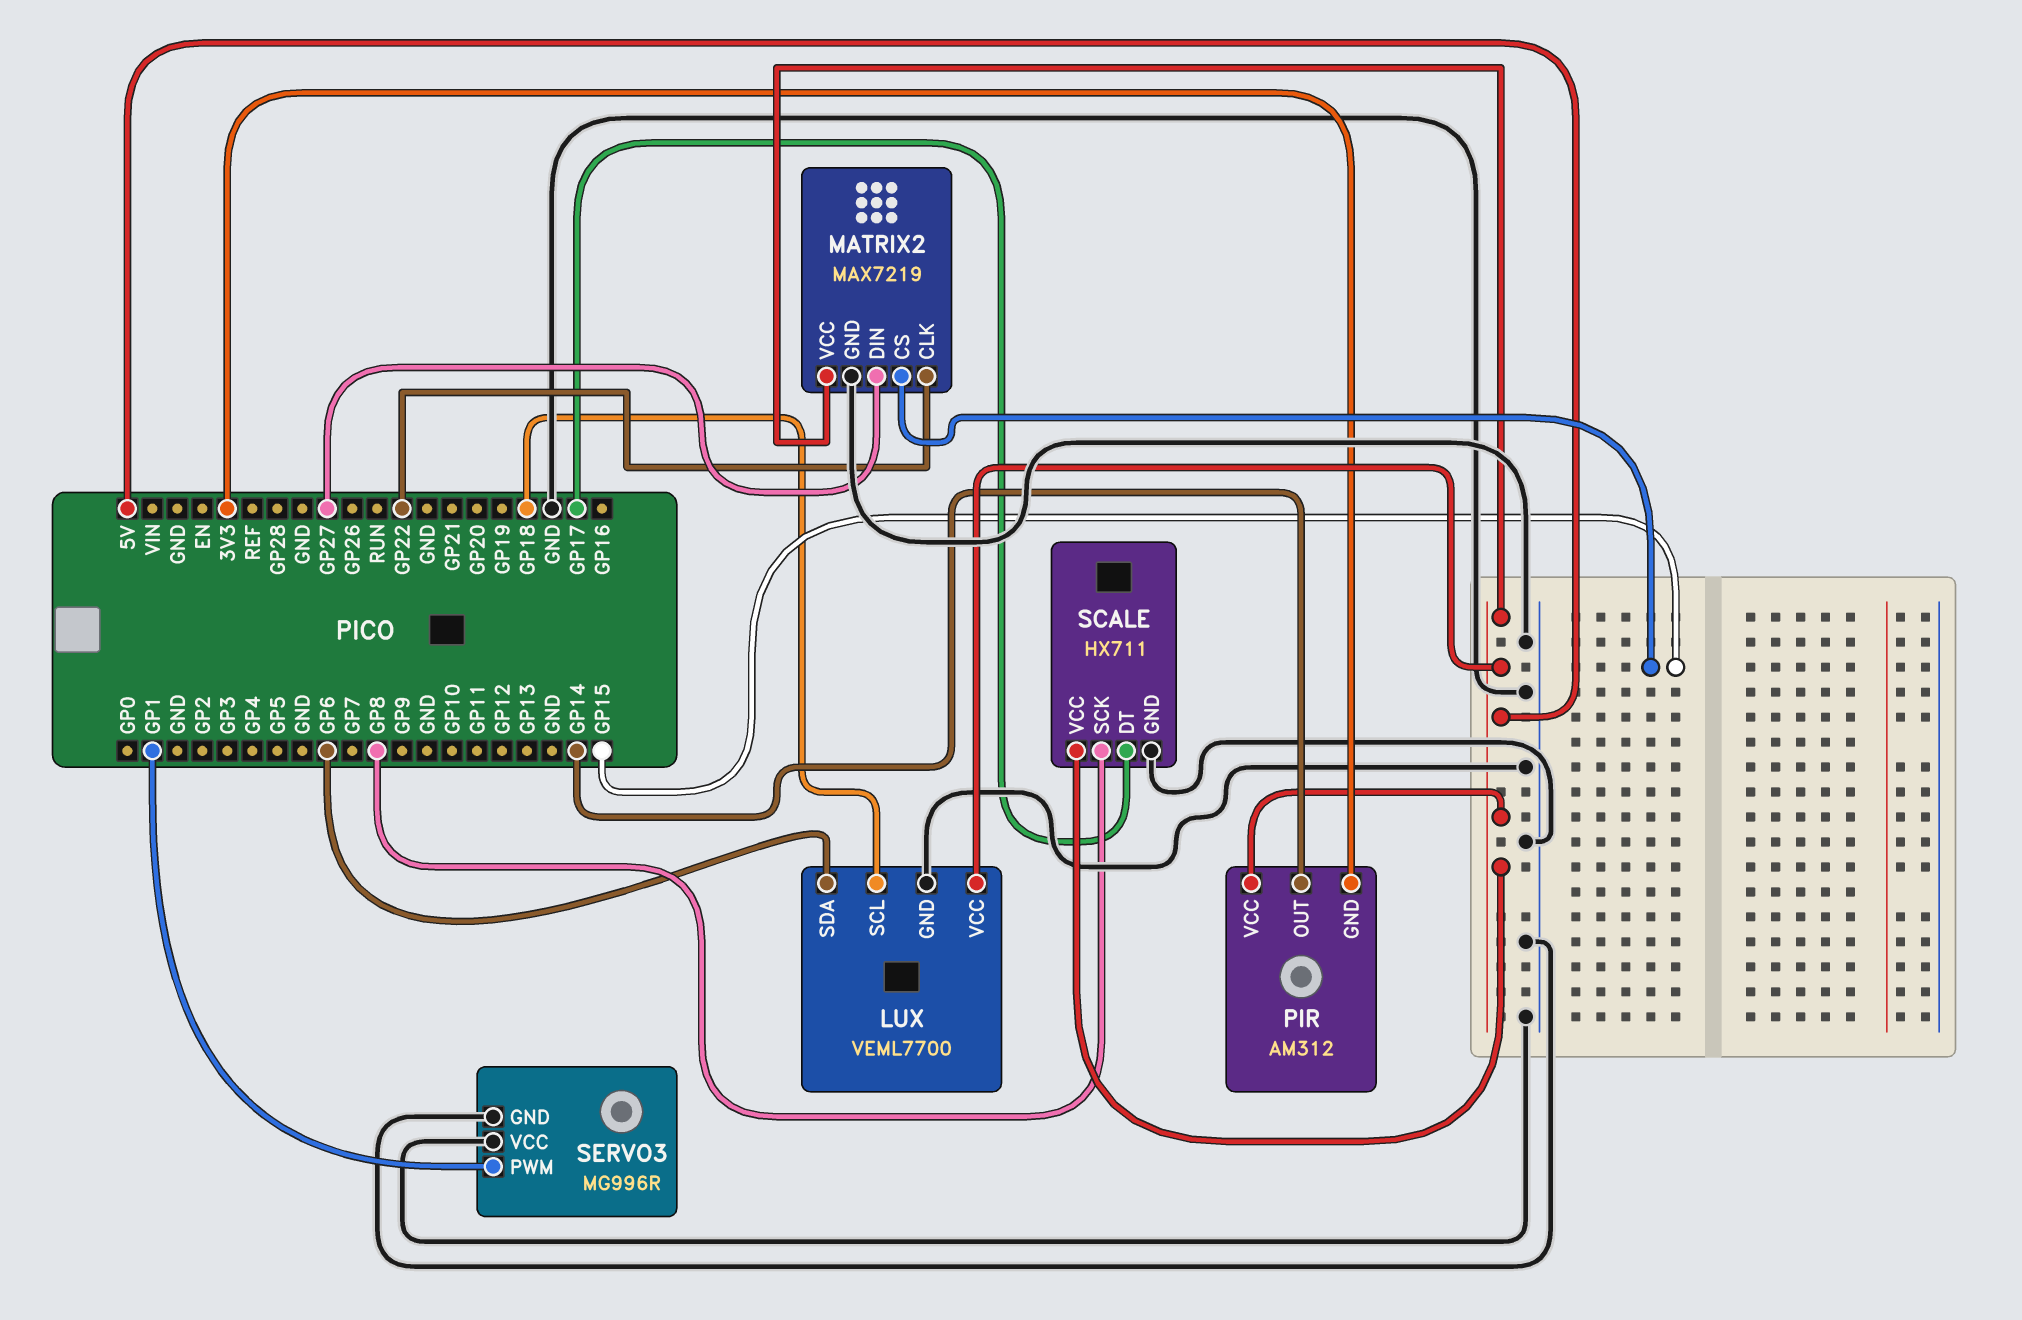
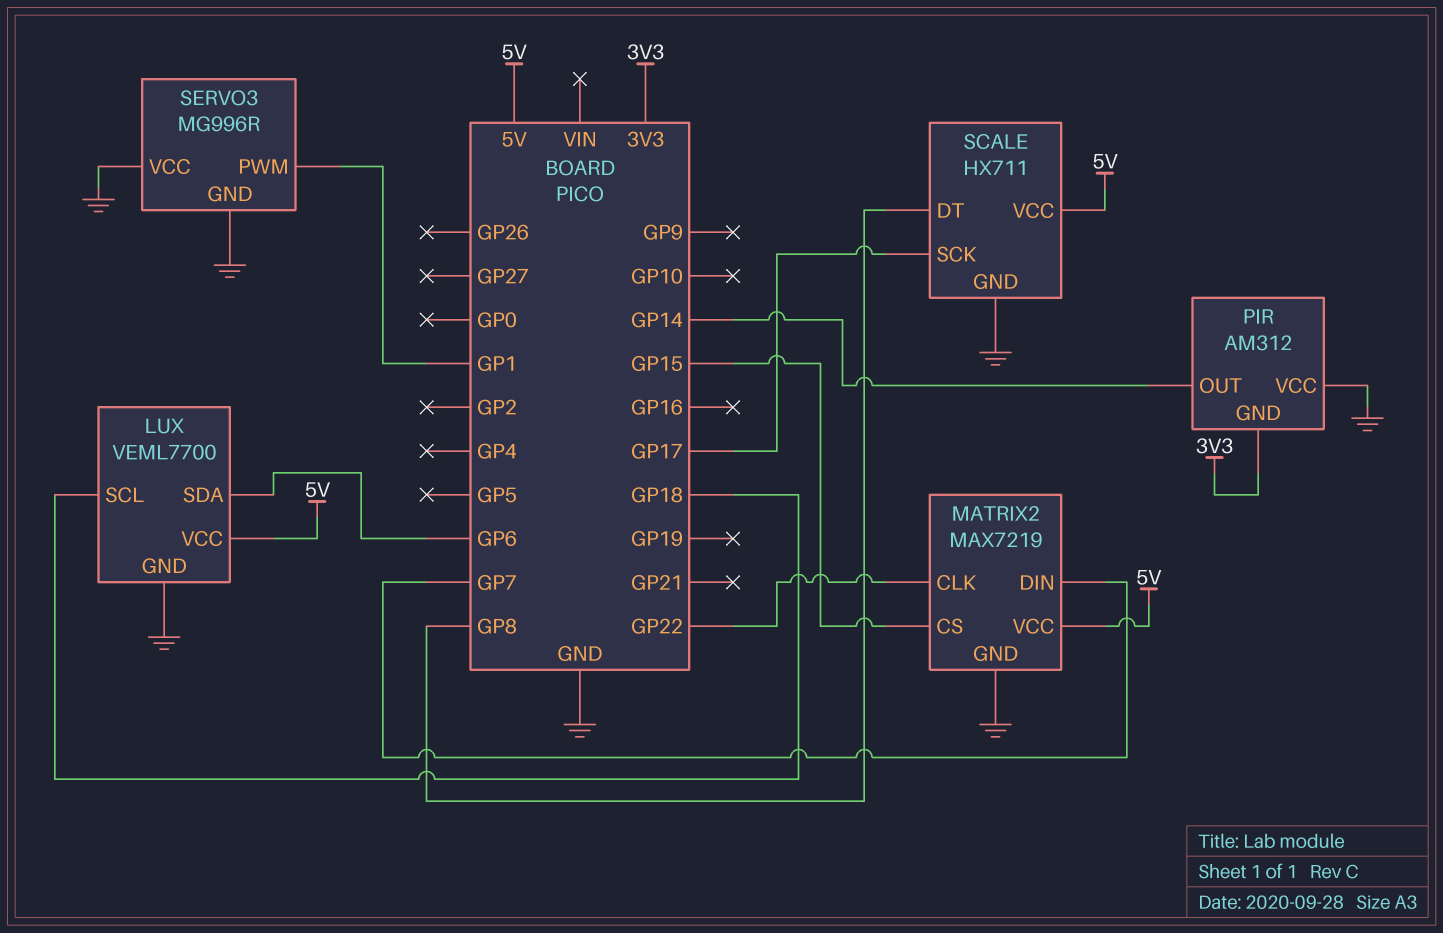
MATRIX2 pin DIN: GP27 -> GP7
PIR pin VCC: 5V -> GND
SCALE pin DT: GP17 -> GP8
SCALE pin SCK: GP8 -> GP17

